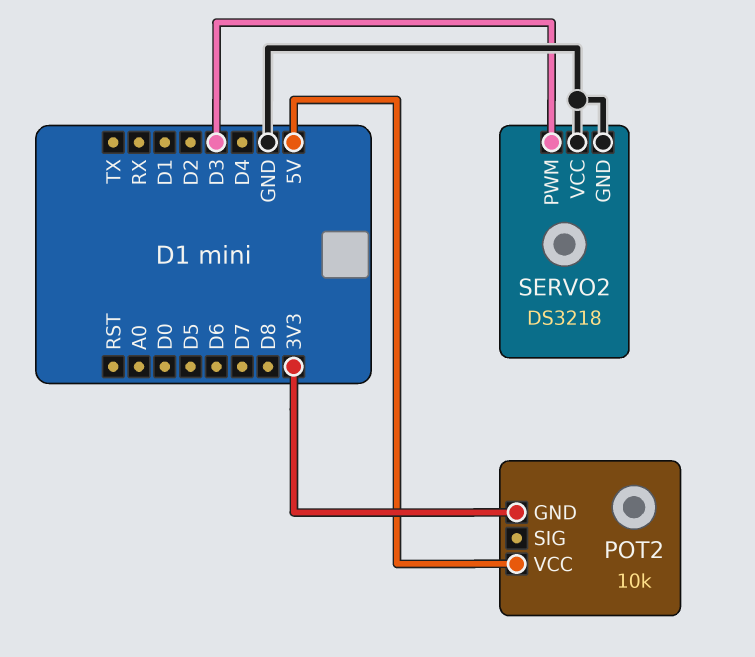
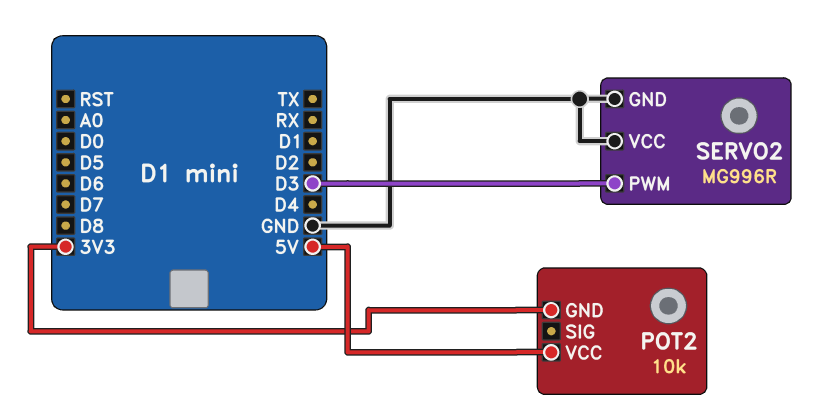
SERVO2: DS3218 -> MG996R

